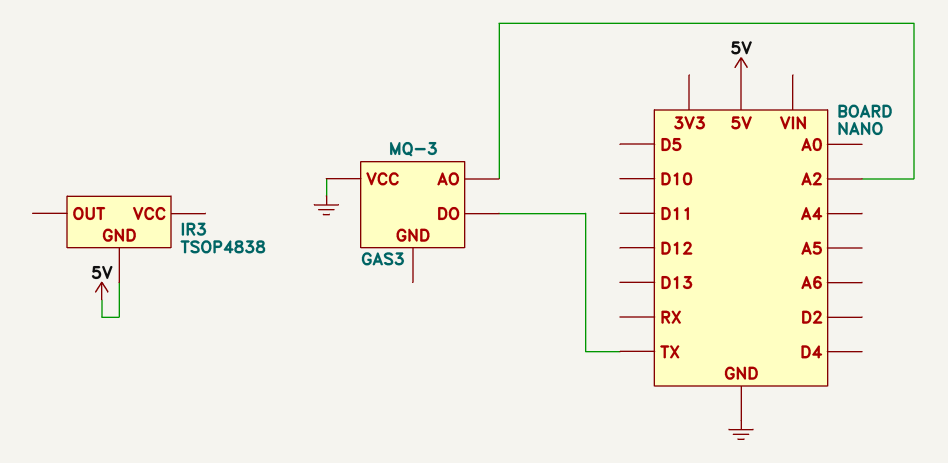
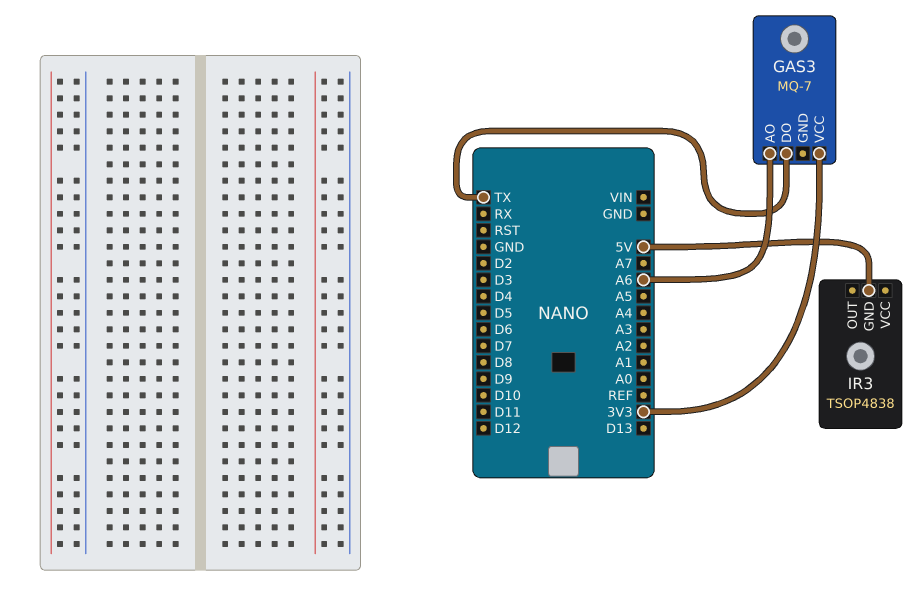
GAS3: MQ-3 -> MQ-7
GAS3 pin AO: A2 -> A6
GAS3 pin VCC: GND -> 3V3

